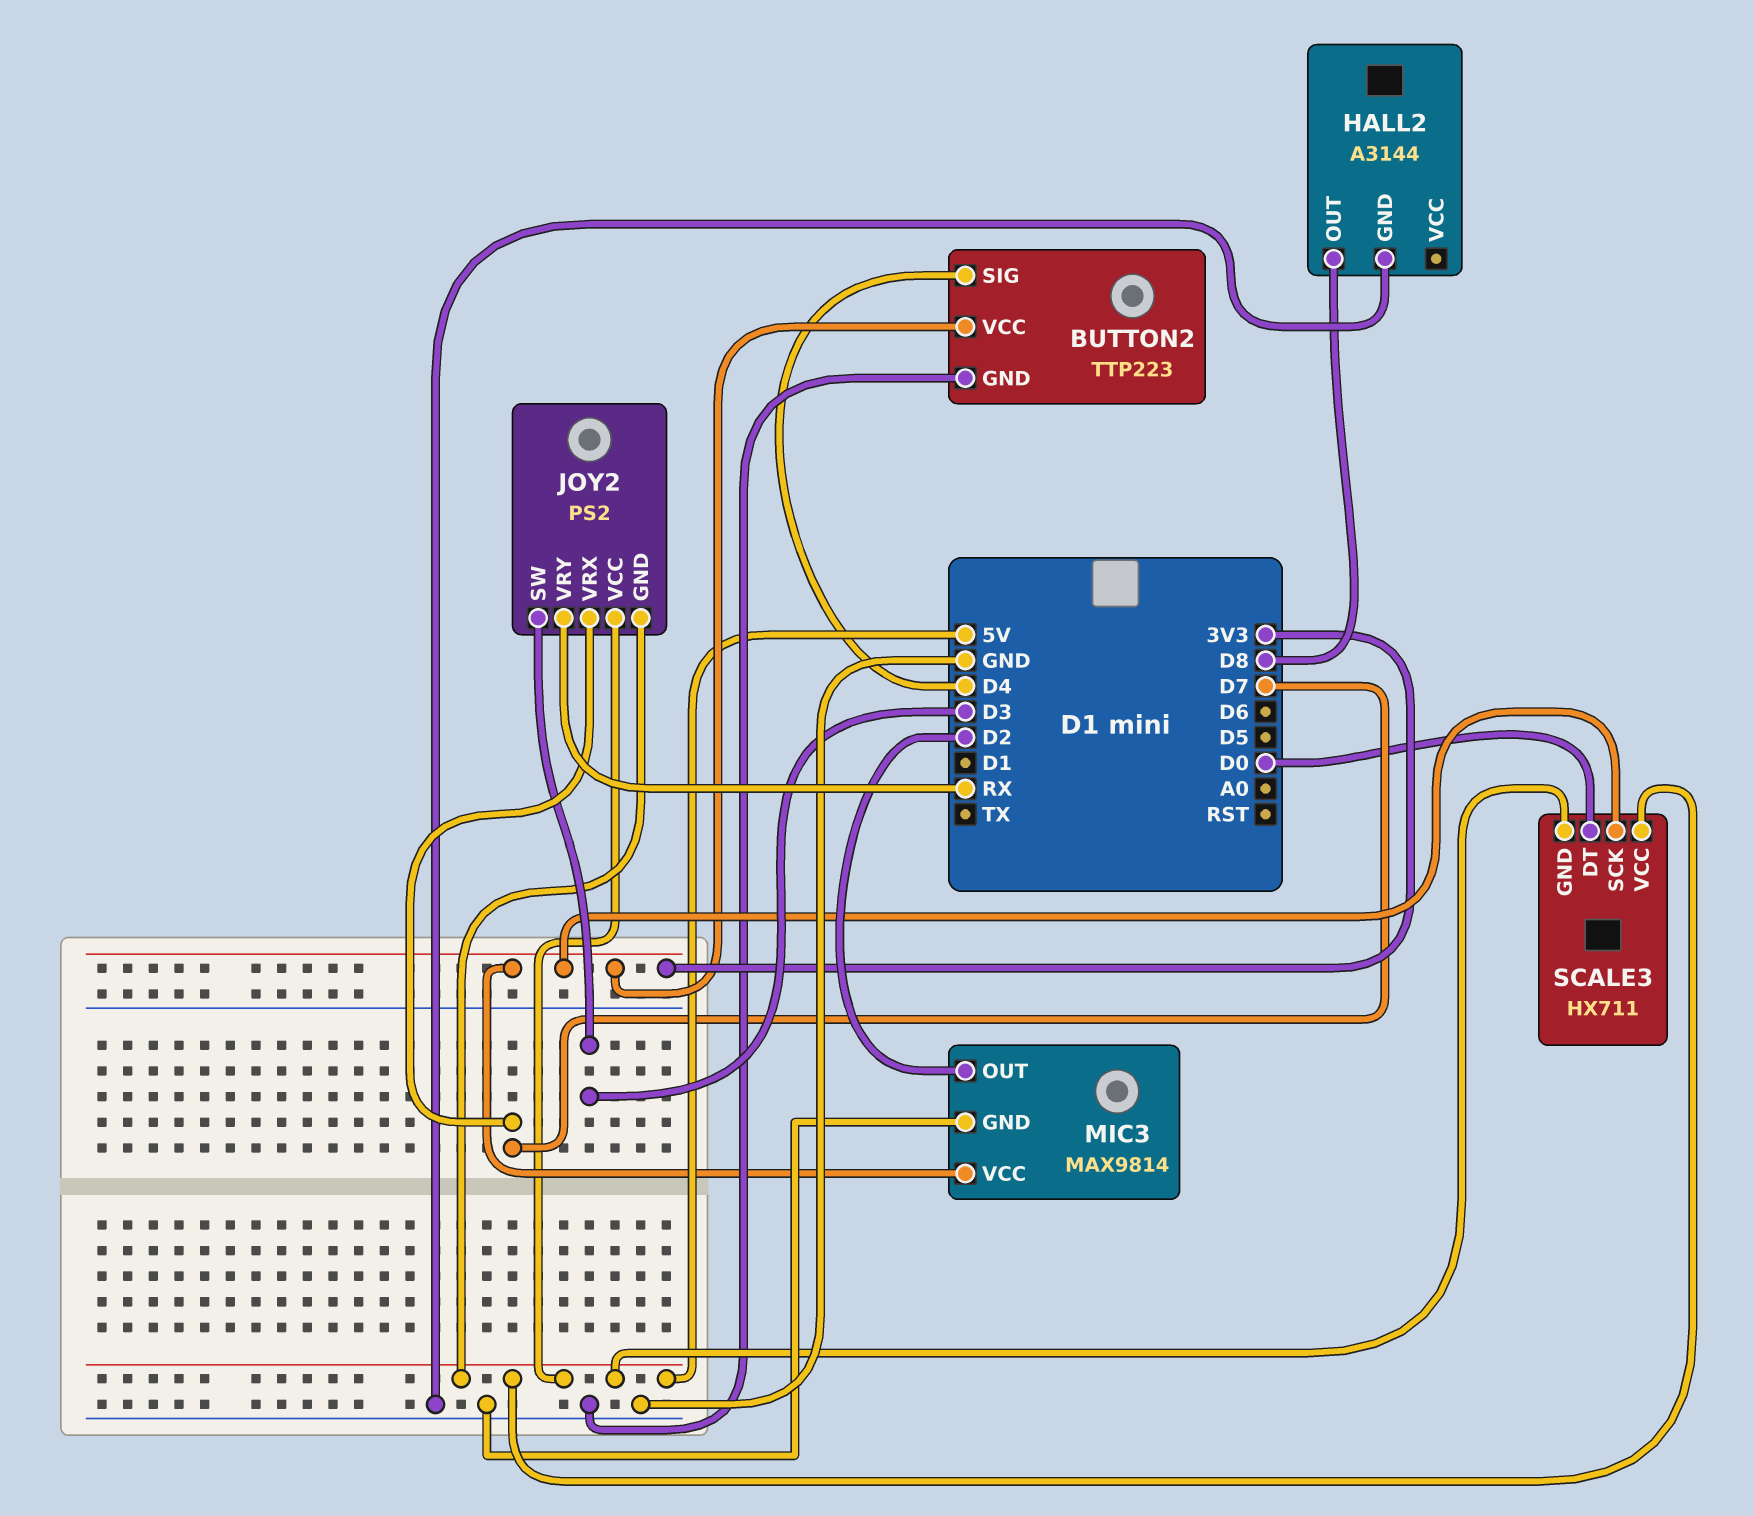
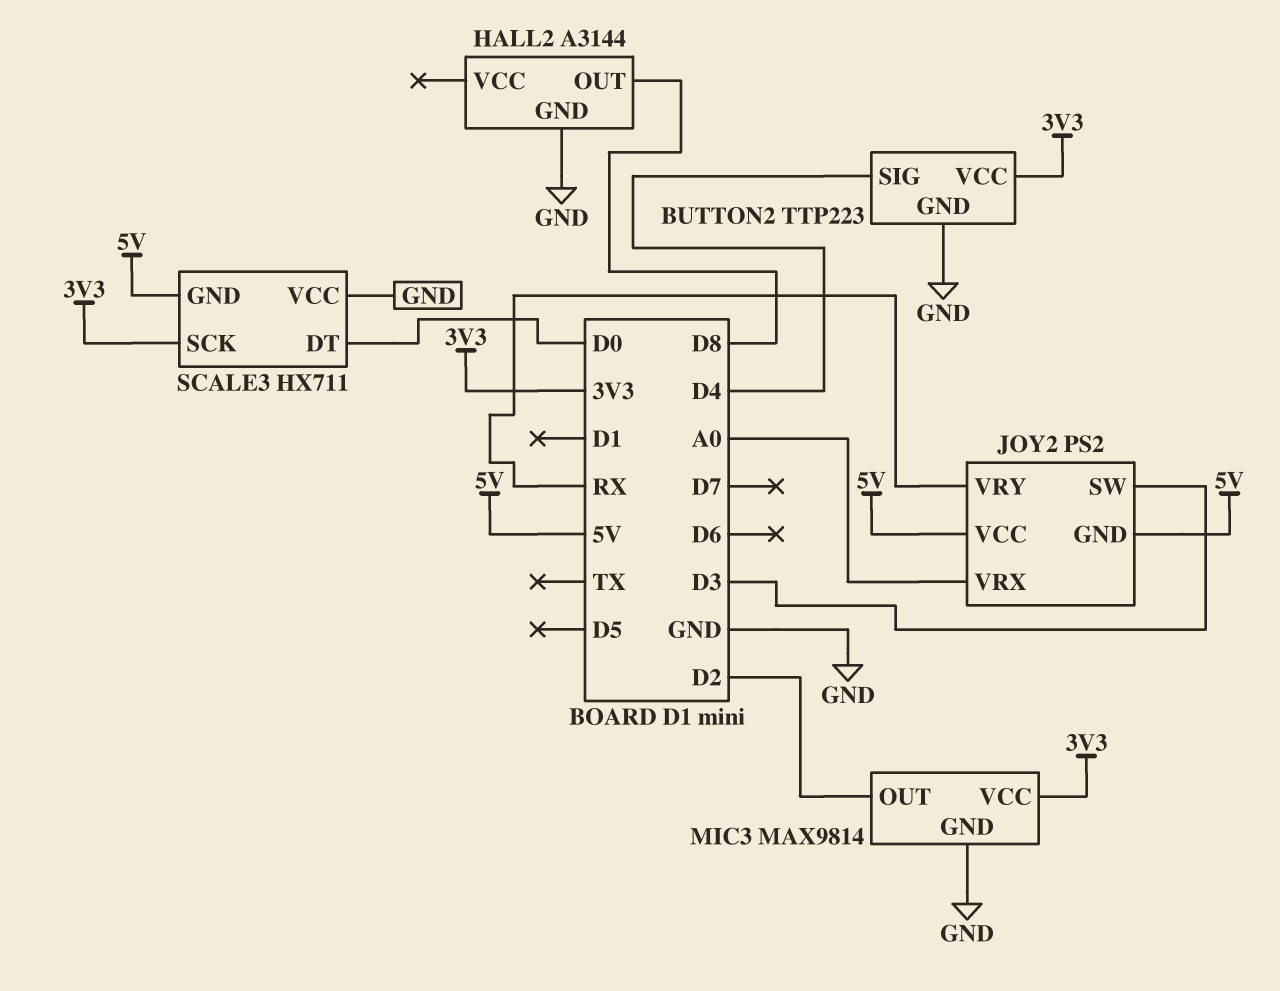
JOY2 pin VRX: D7 -> A0
SCALE3 pin VCC: 5V -> GND

